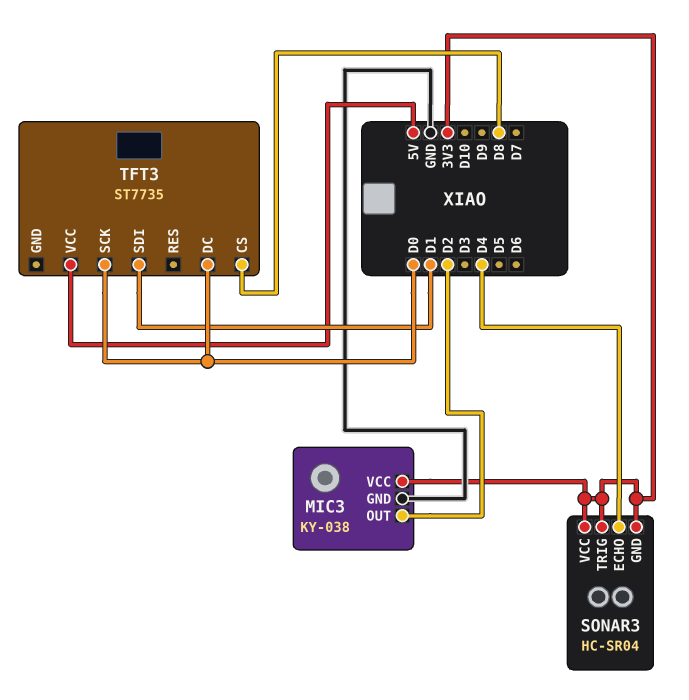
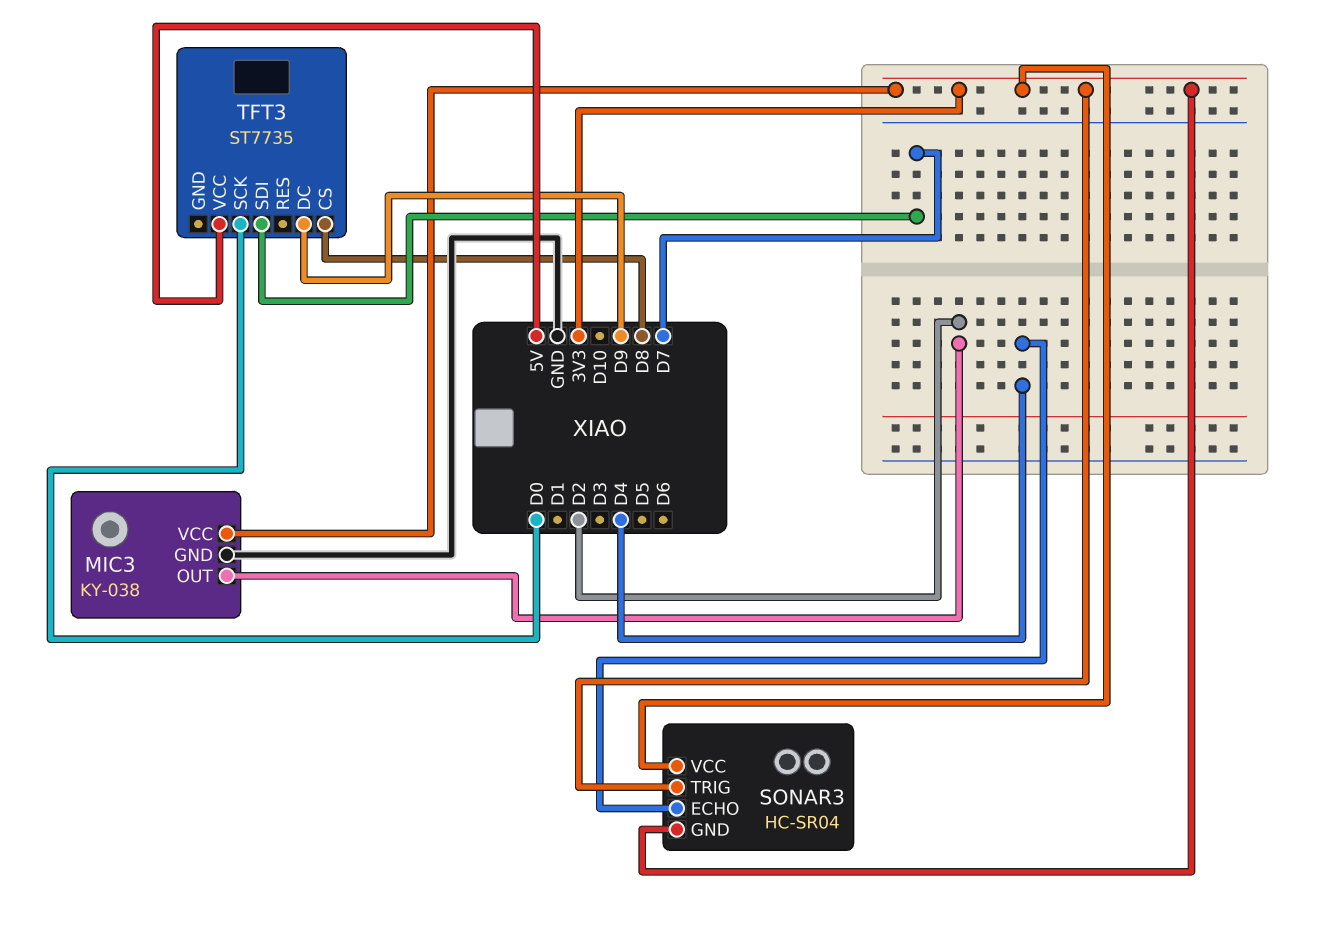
TFT3 pin DC: D0 -> D9
TFT3 pin SDI: D1 -> D7

